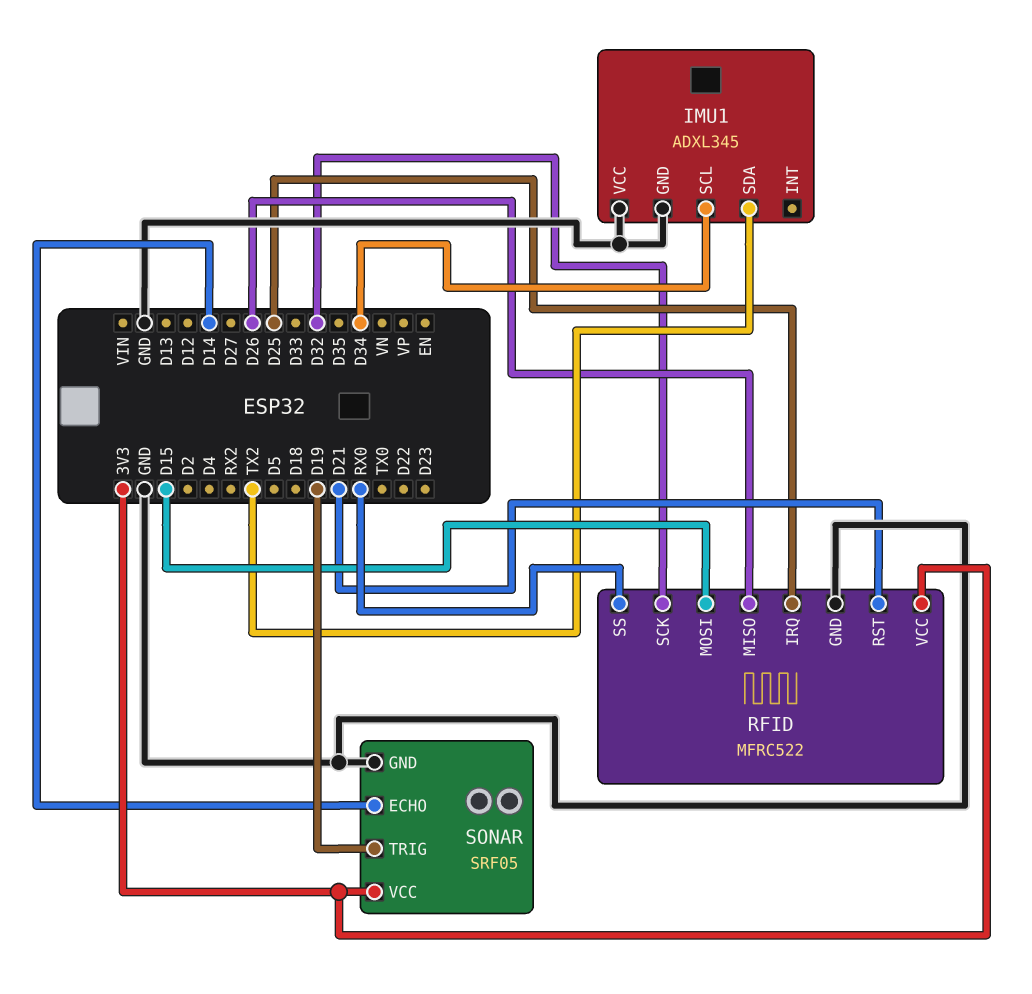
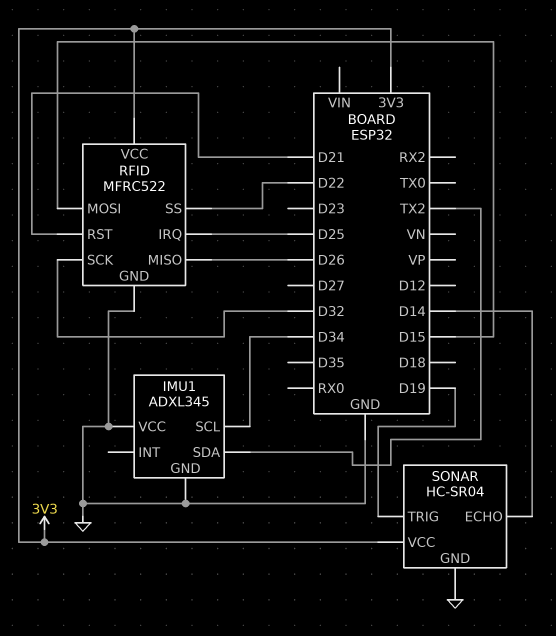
RFID pin SS: RX0 -> D22
SONAR: SRF05 -> HC-SR04

